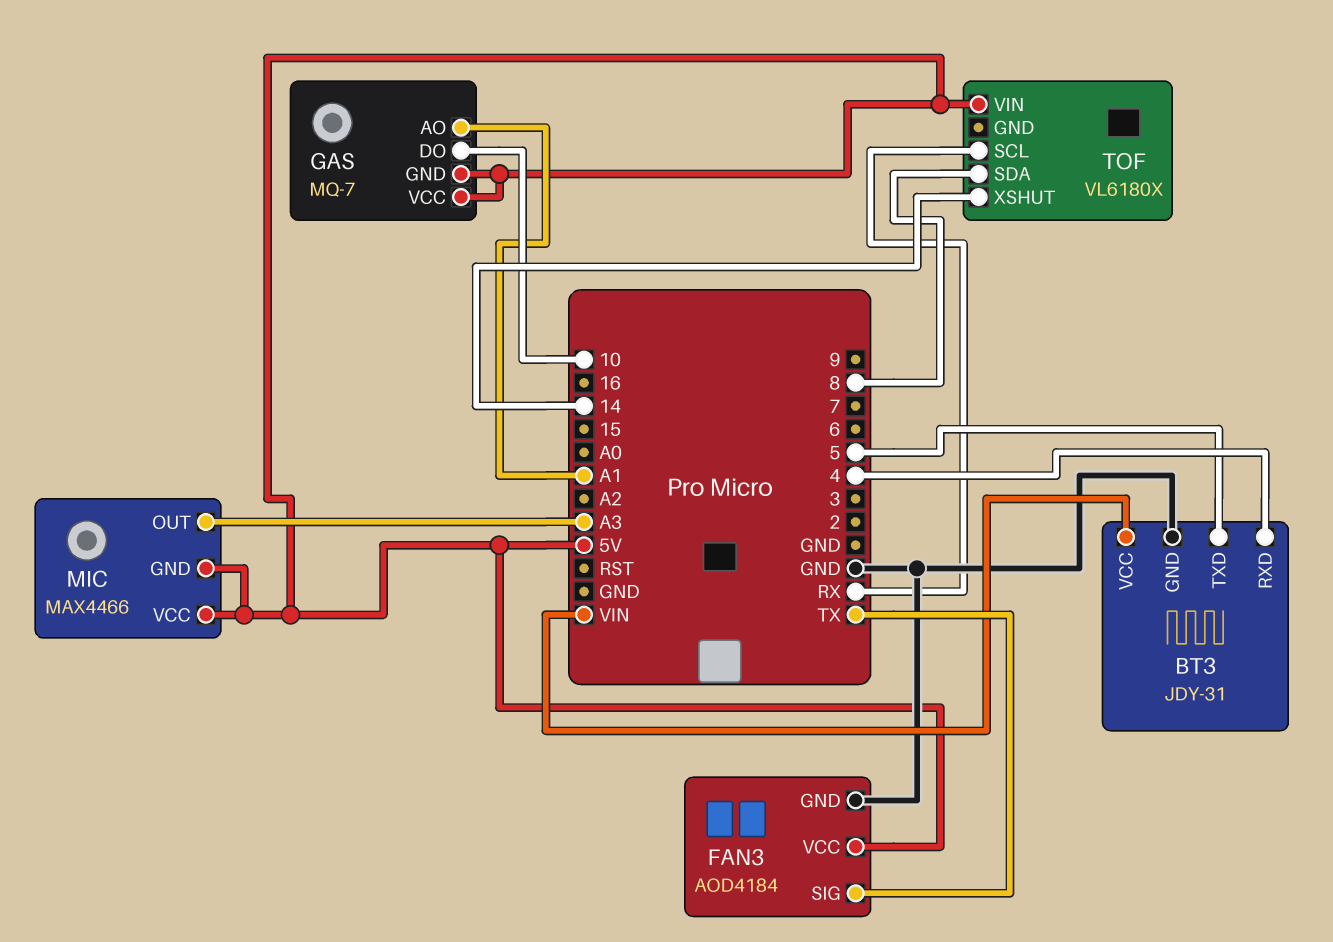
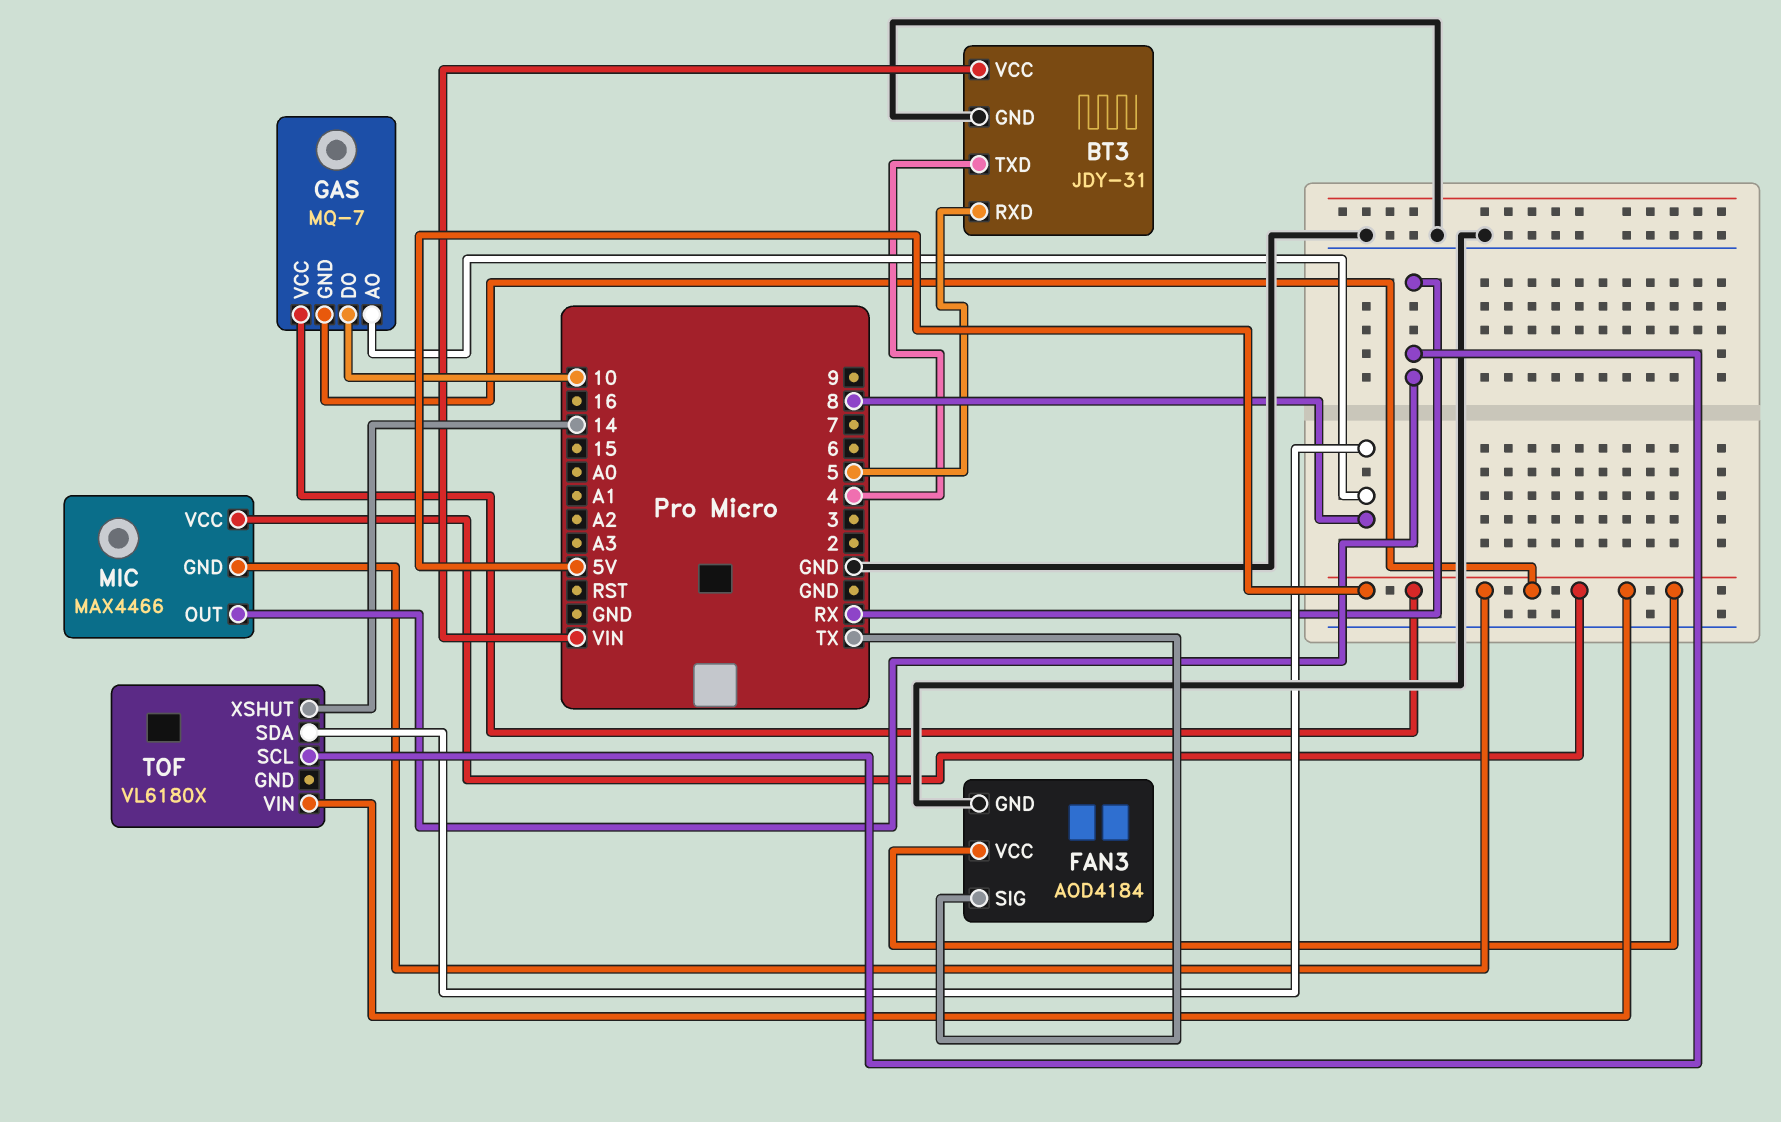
BT3 pin RXD: 4 -> 5
BT3 pin TXD: 5 -> 4
GAS pin AO: A1 -> 8
MIC pin OUT: A3 -> RX

